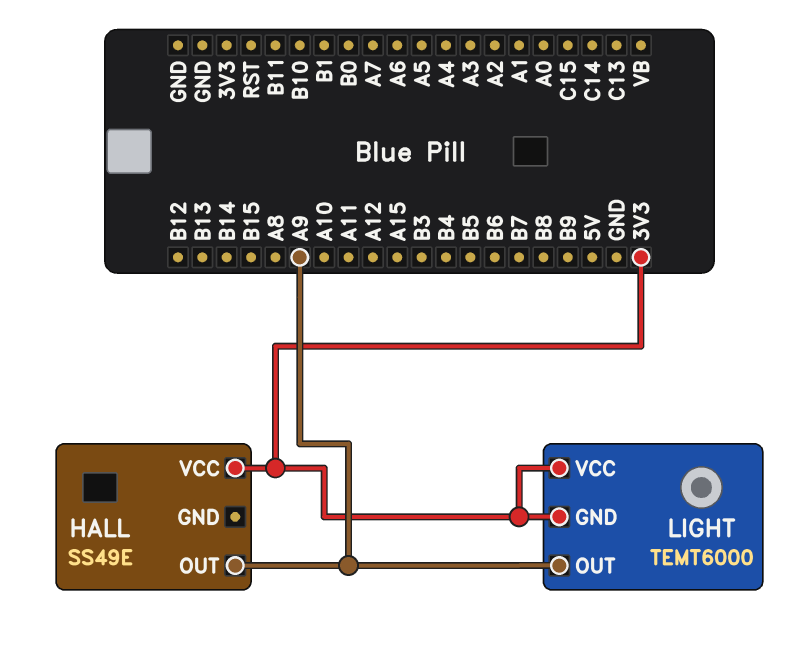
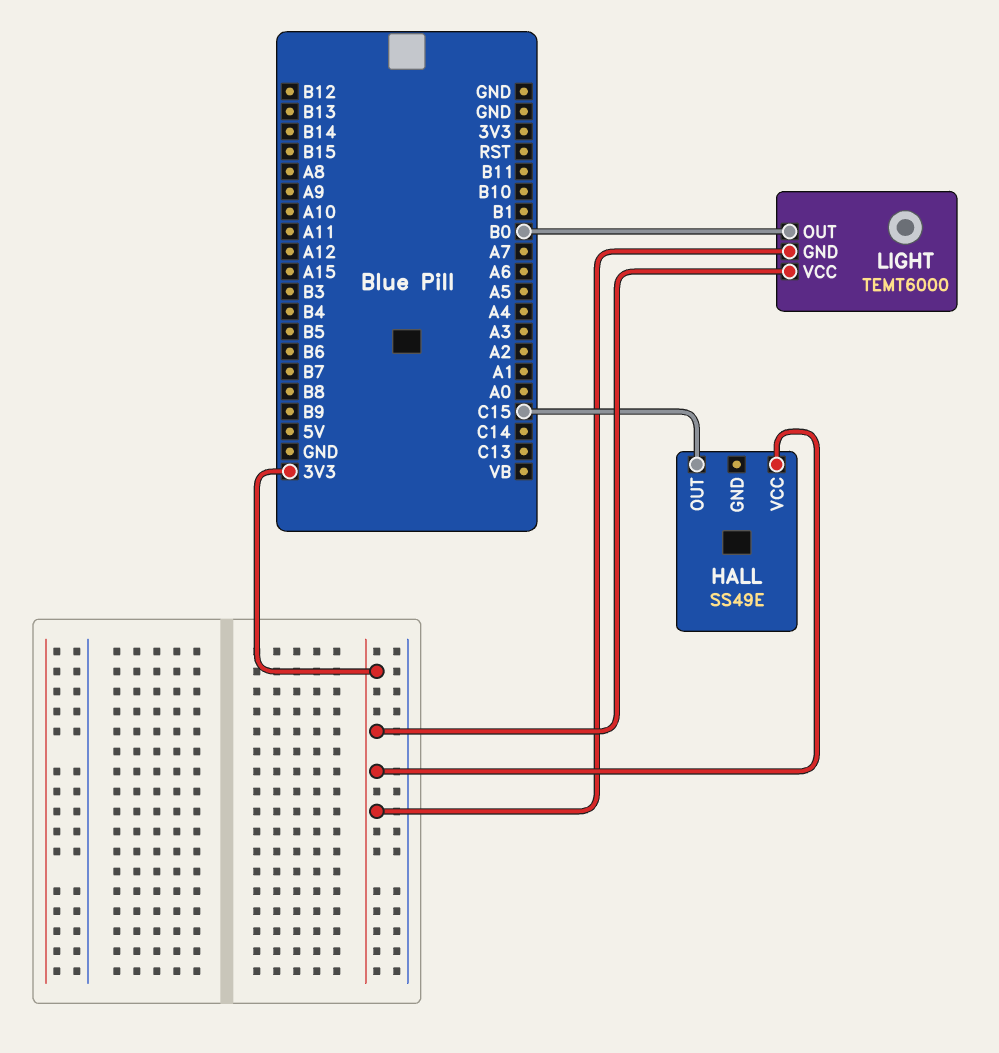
HALL pin OUT: A9 -> C15
LIGHT pin OUT: A9 -> B0

